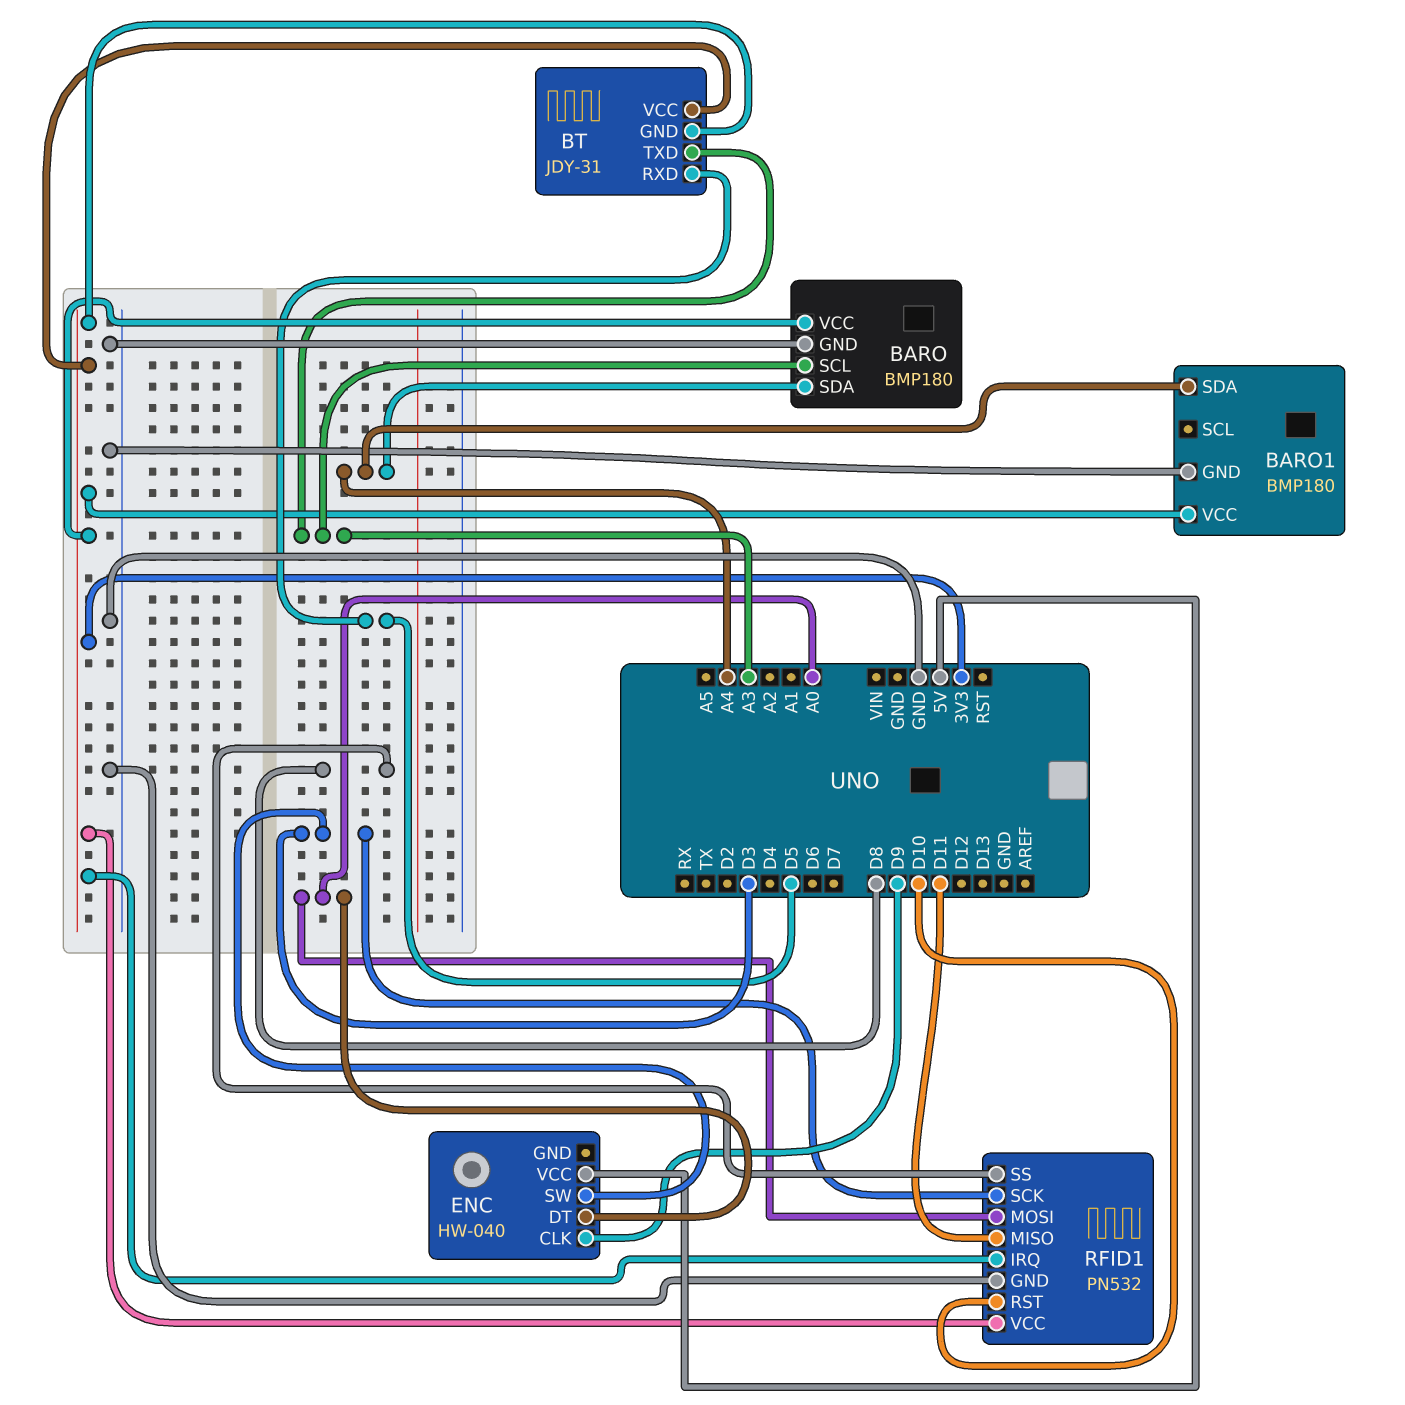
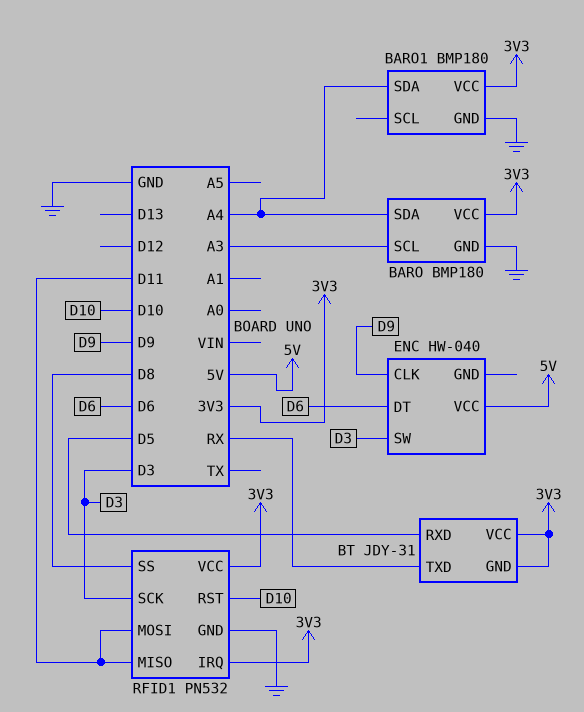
BT pin TXD: A3 -> RX
ENC pin DT: A0 -> D6
RFID1 pin MOSI: A0 -> D11

